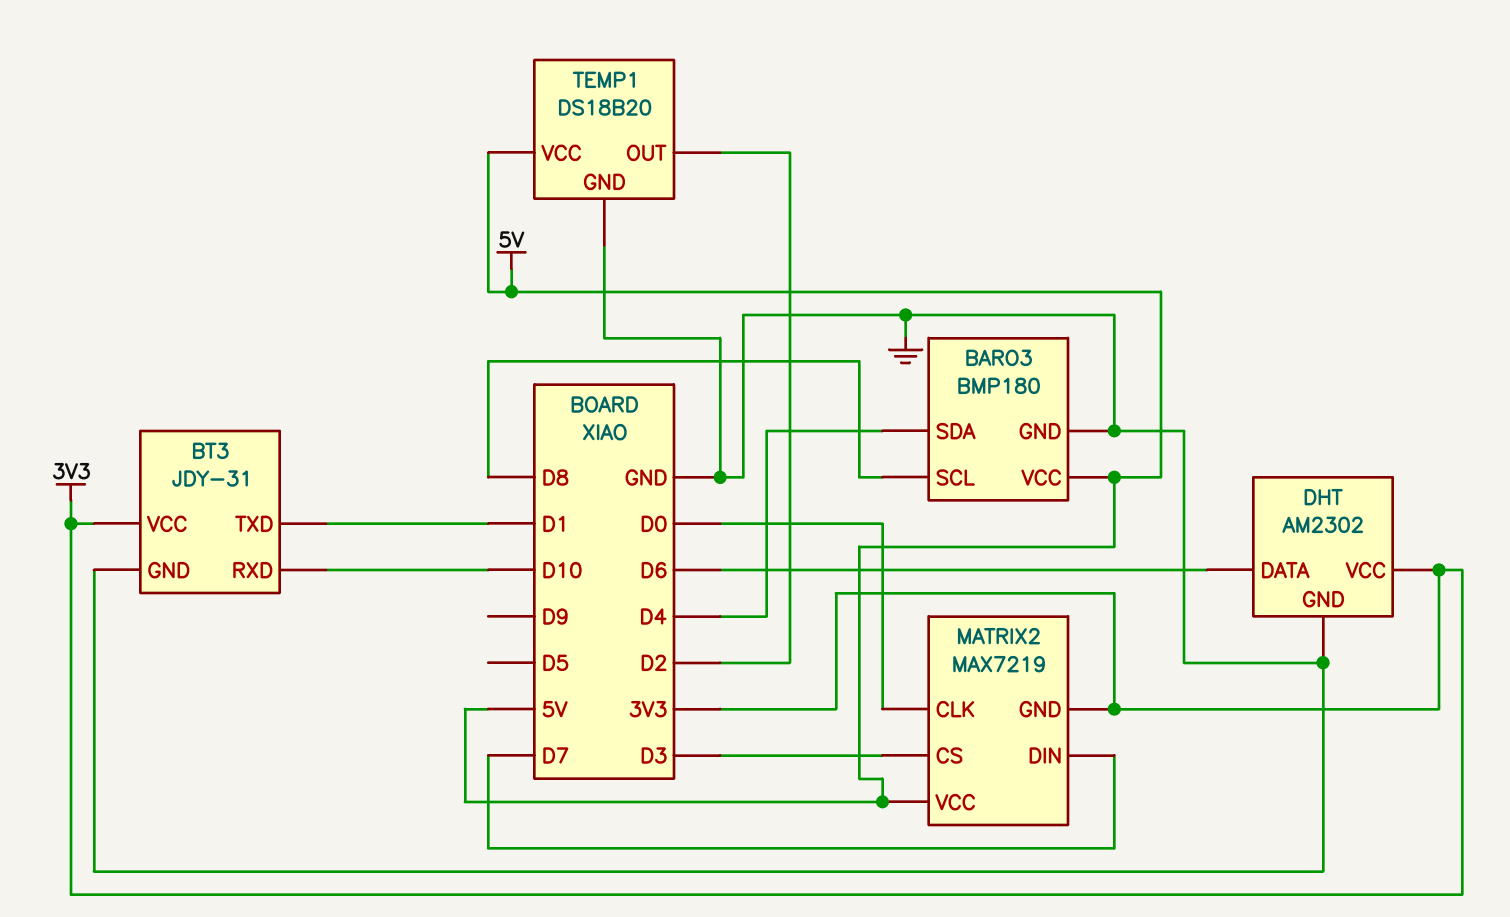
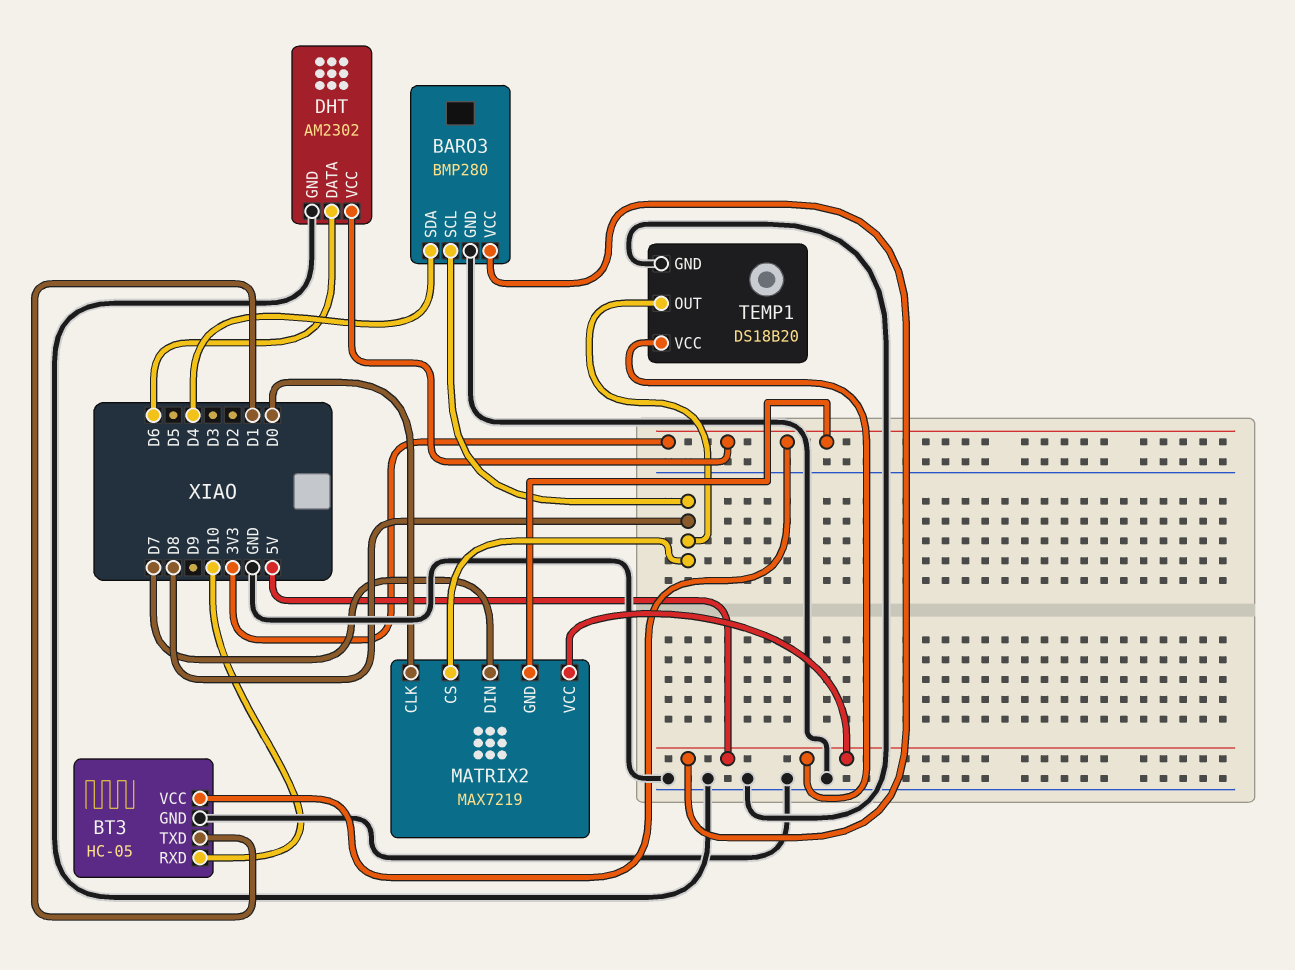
BARO3: BMP180 -> BMP280
BT3: JDY-31 -> HC-05
MATRIX2 pin CS: D3 -> D8
TEMP1 pin OUT: D2 -> D8

